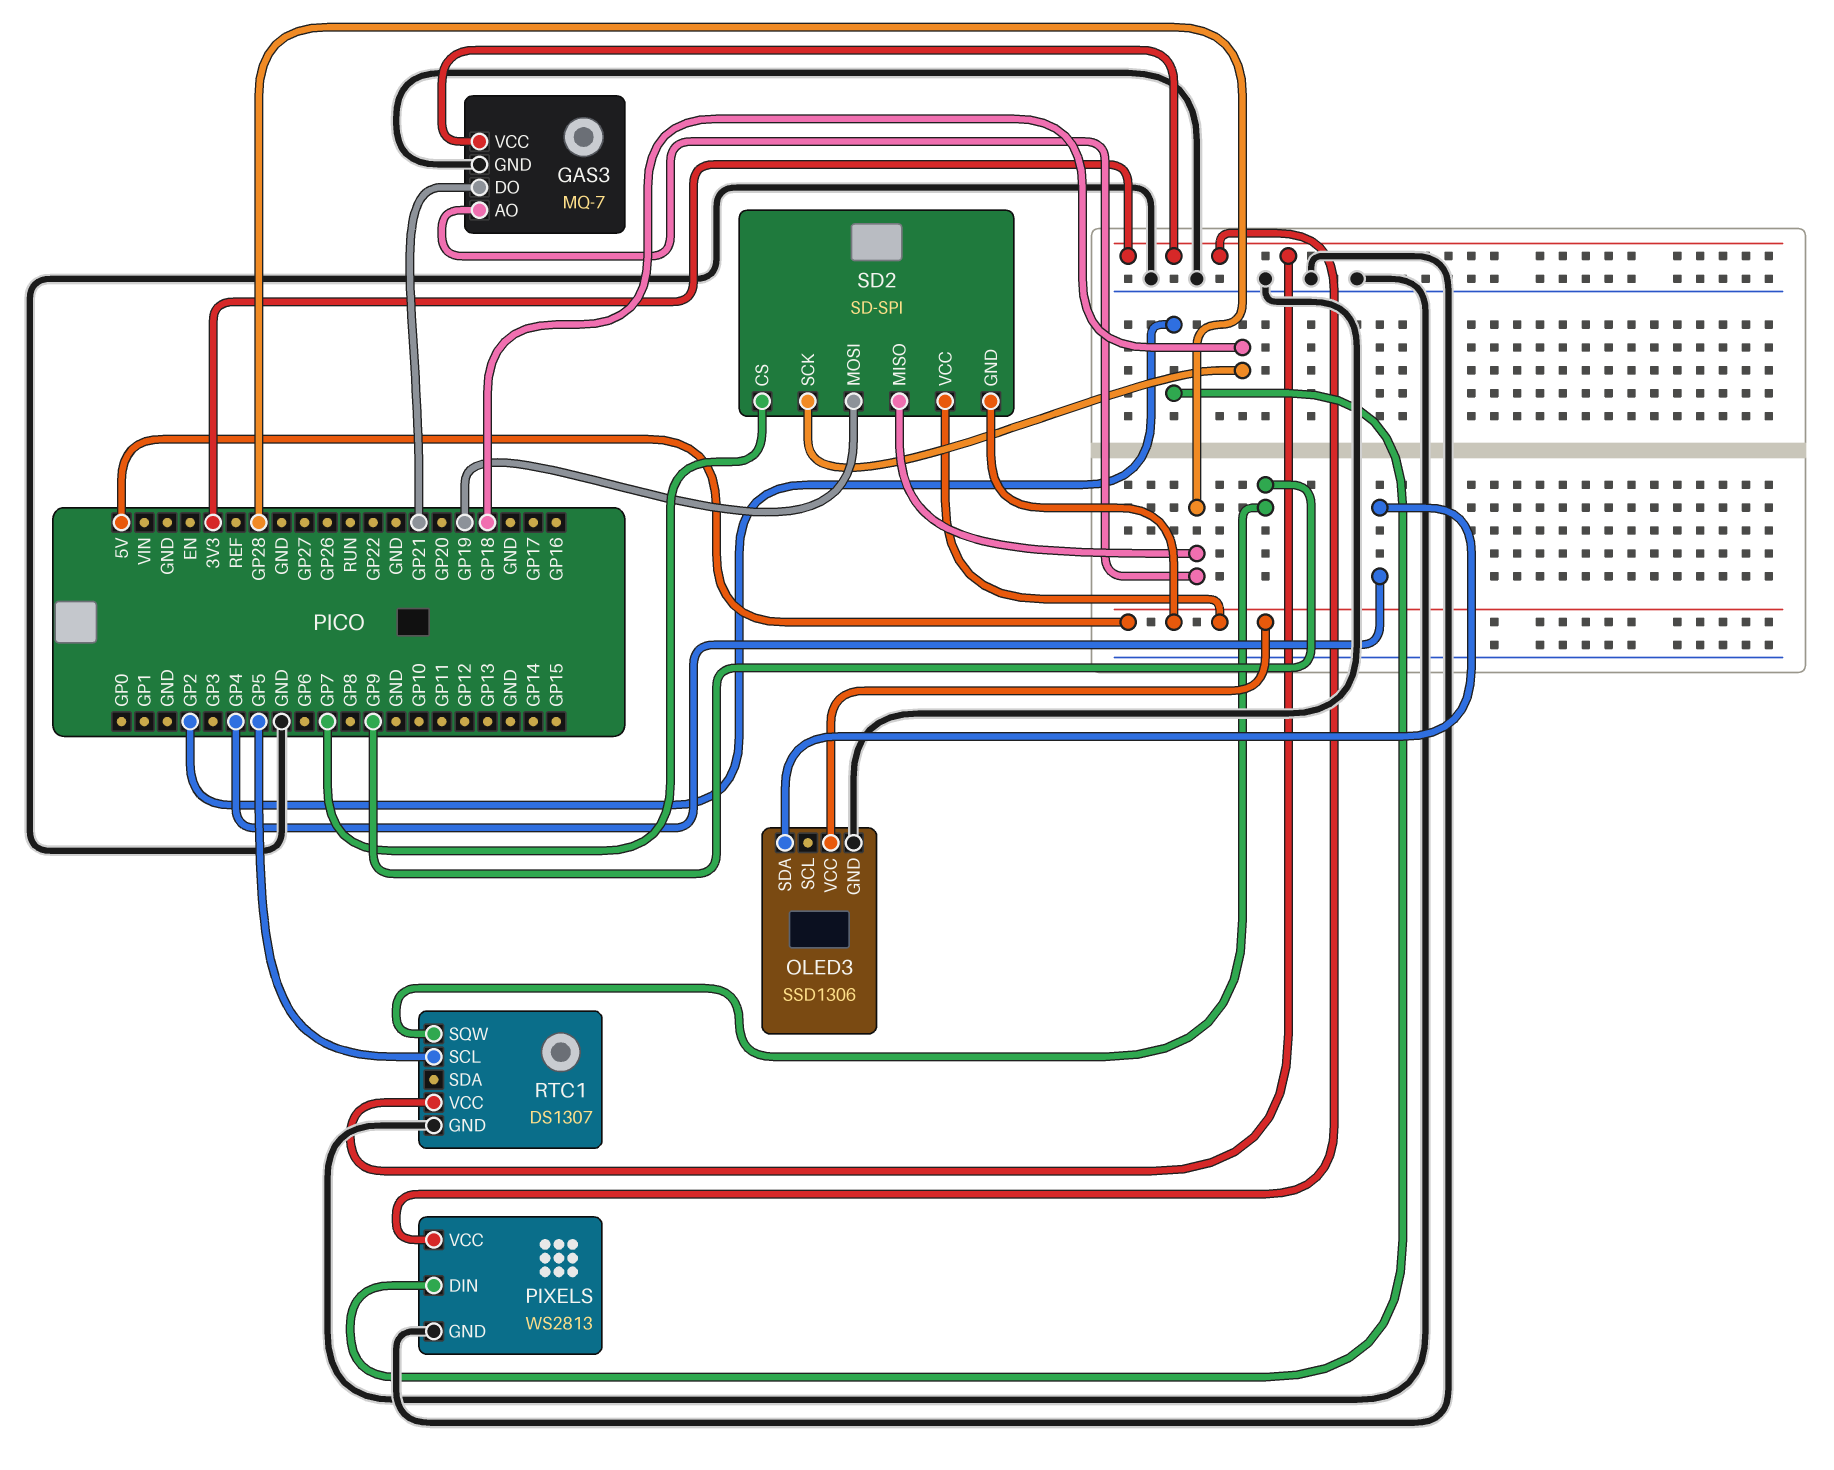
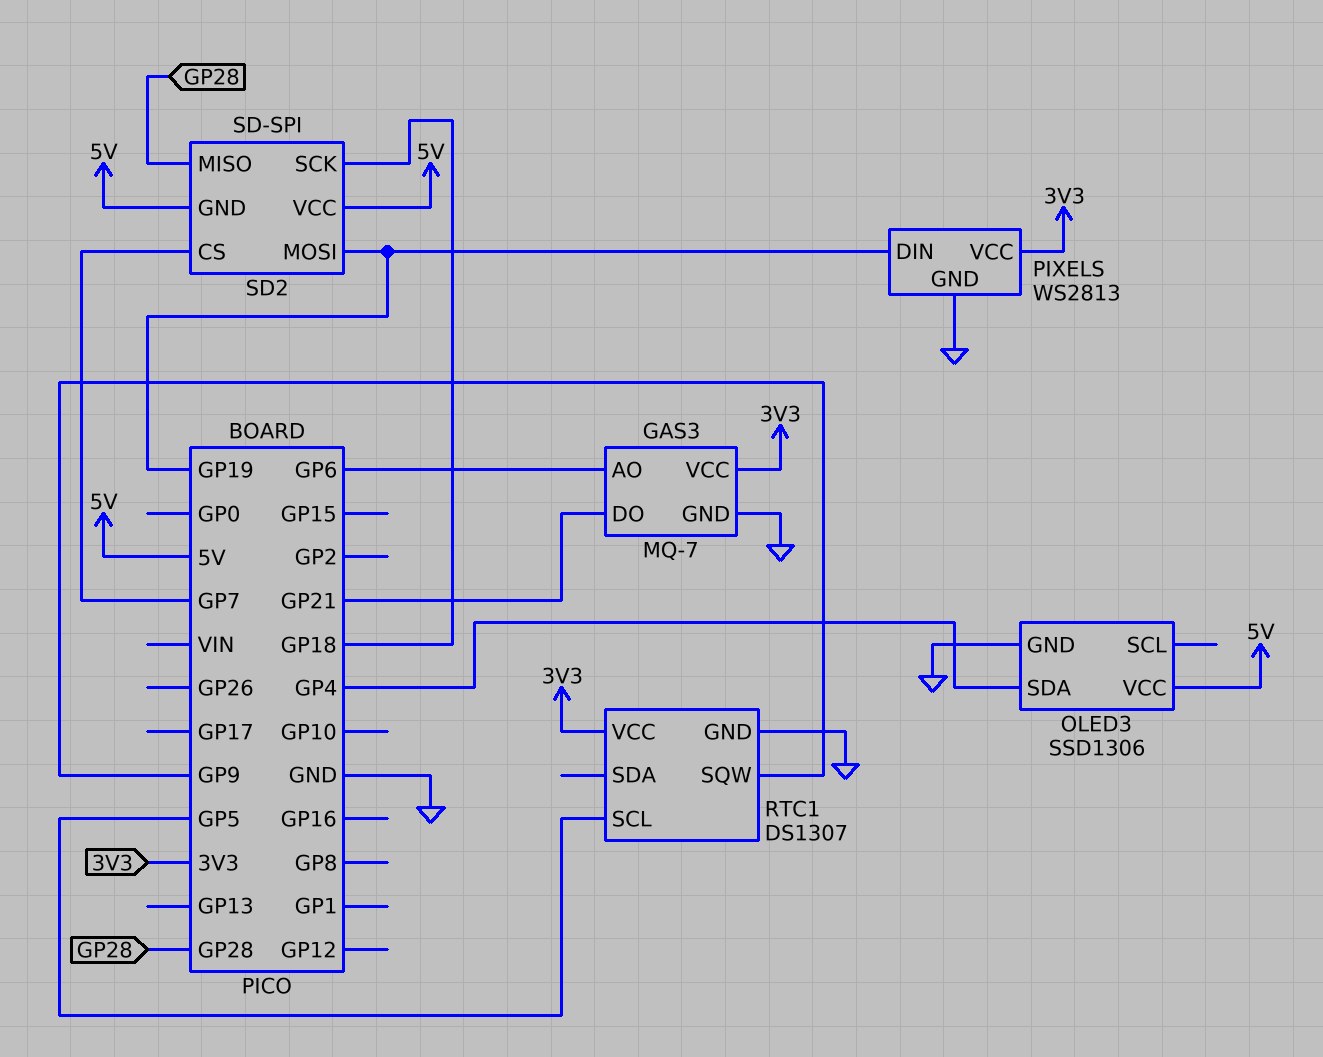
GAS3 pin AO: GP28 -> GP6
PIXELS pin DIN: GP2 -> GP19

